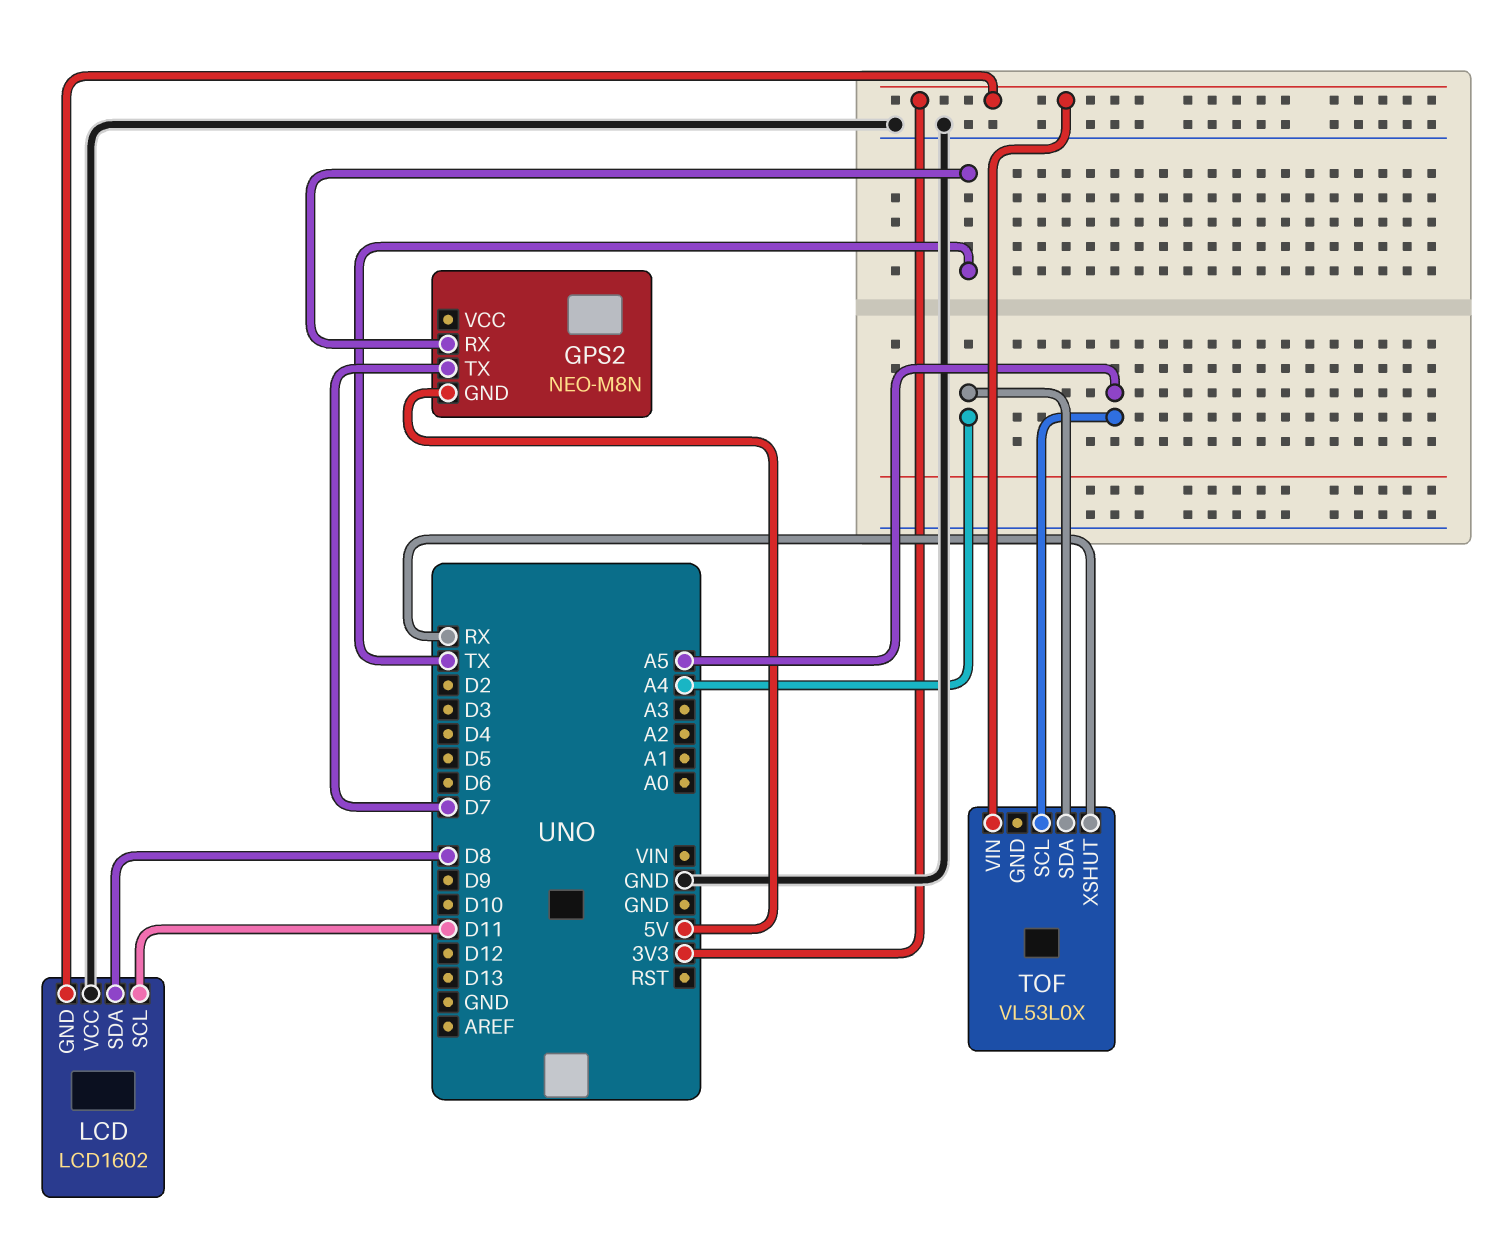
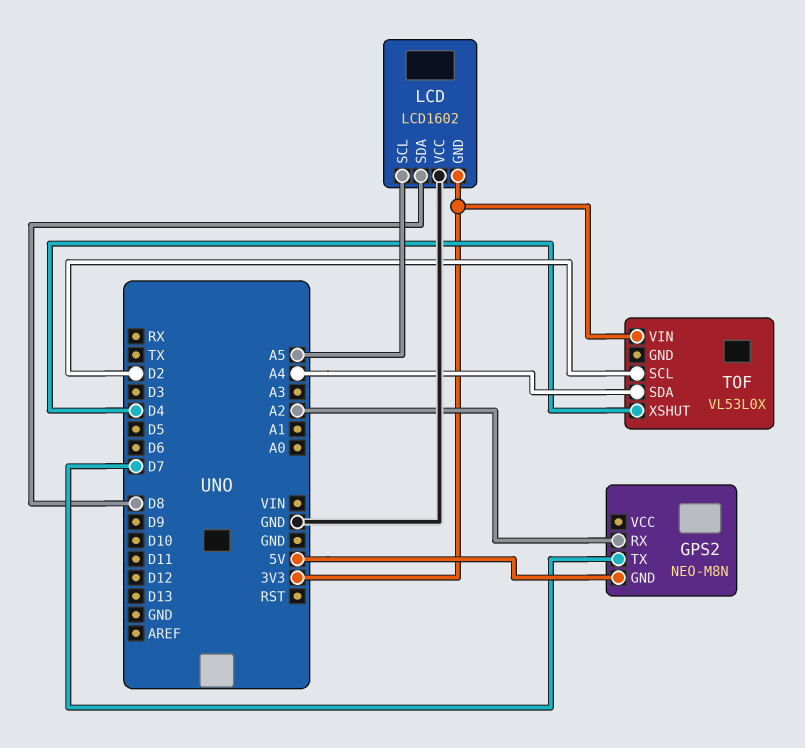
GPS2 pin RX: TX -> A2
LCD pin SCL: D11 -> A5
TOF pin SCL: A5 -> D2
TOF pin XSHUT: RX -> D4

